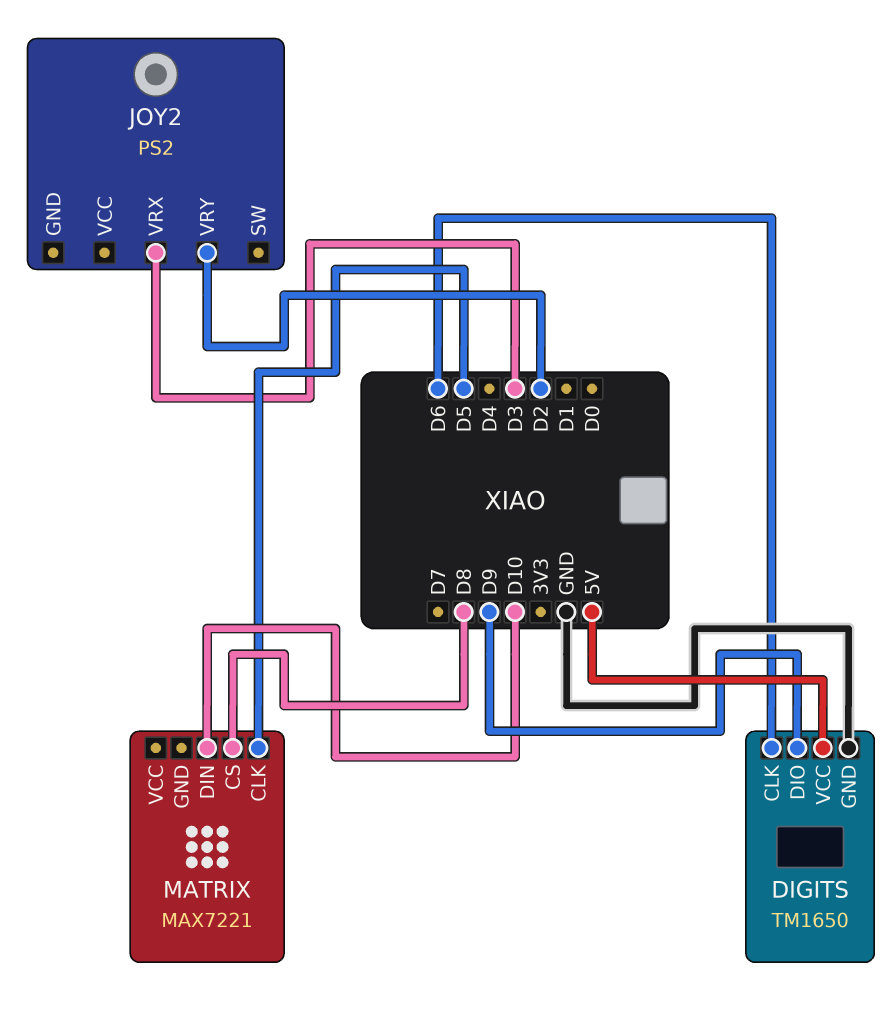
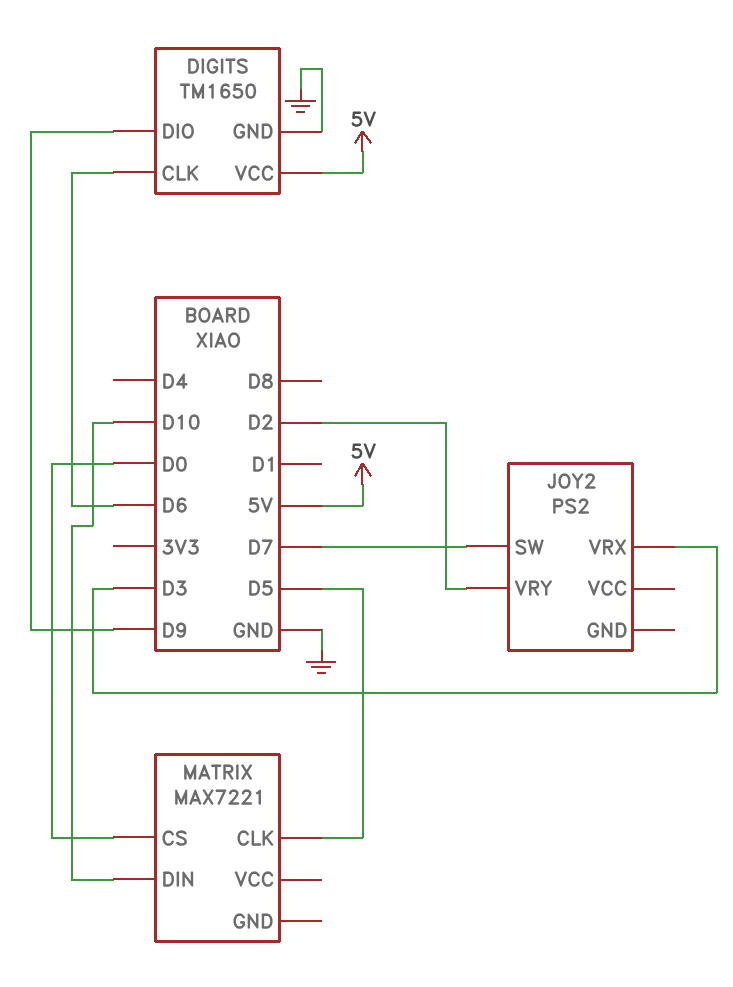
JOY2 pin SW: none -> D7
MATRIX pin CS: D8 -> D0

